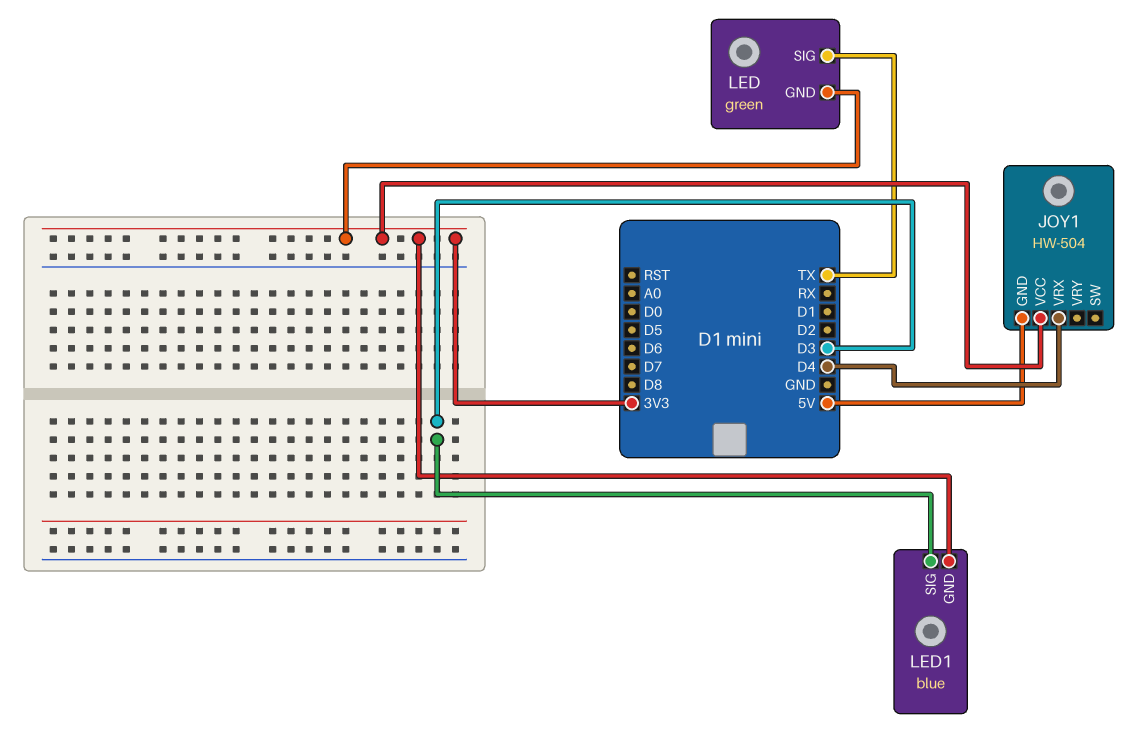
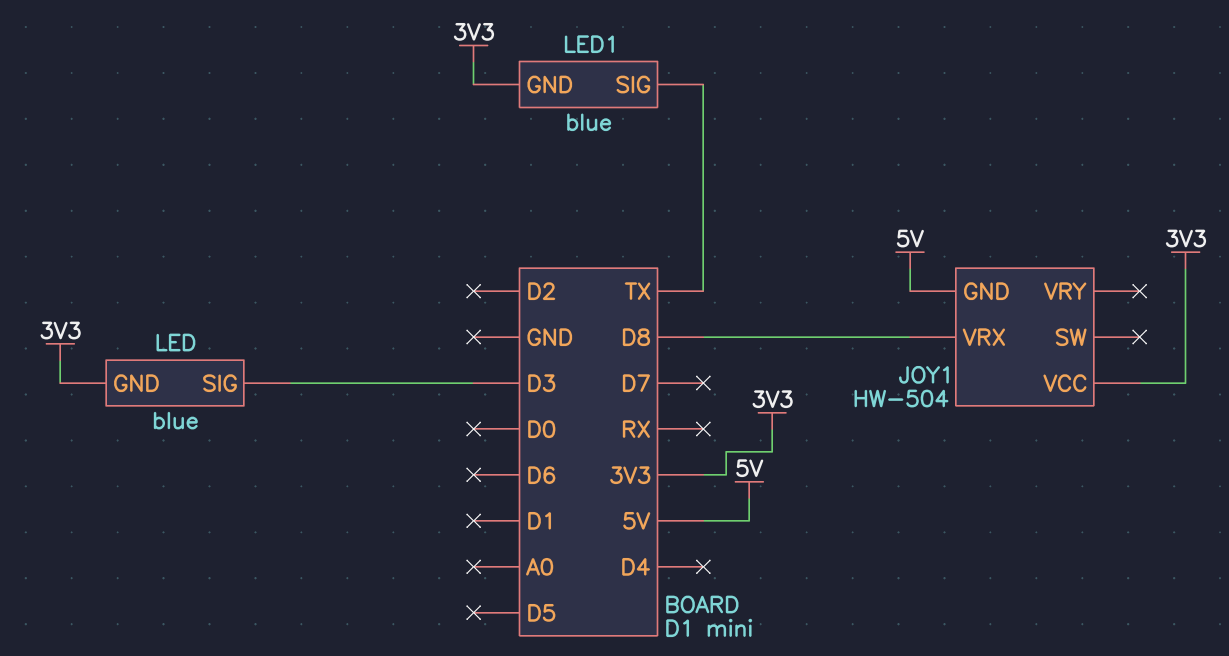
JOY1 pin VRX: D4 -> D8
LED: green -> blue
LED pin SIG: TX -> D3
LED1 pin SIG: D3 -> TX

